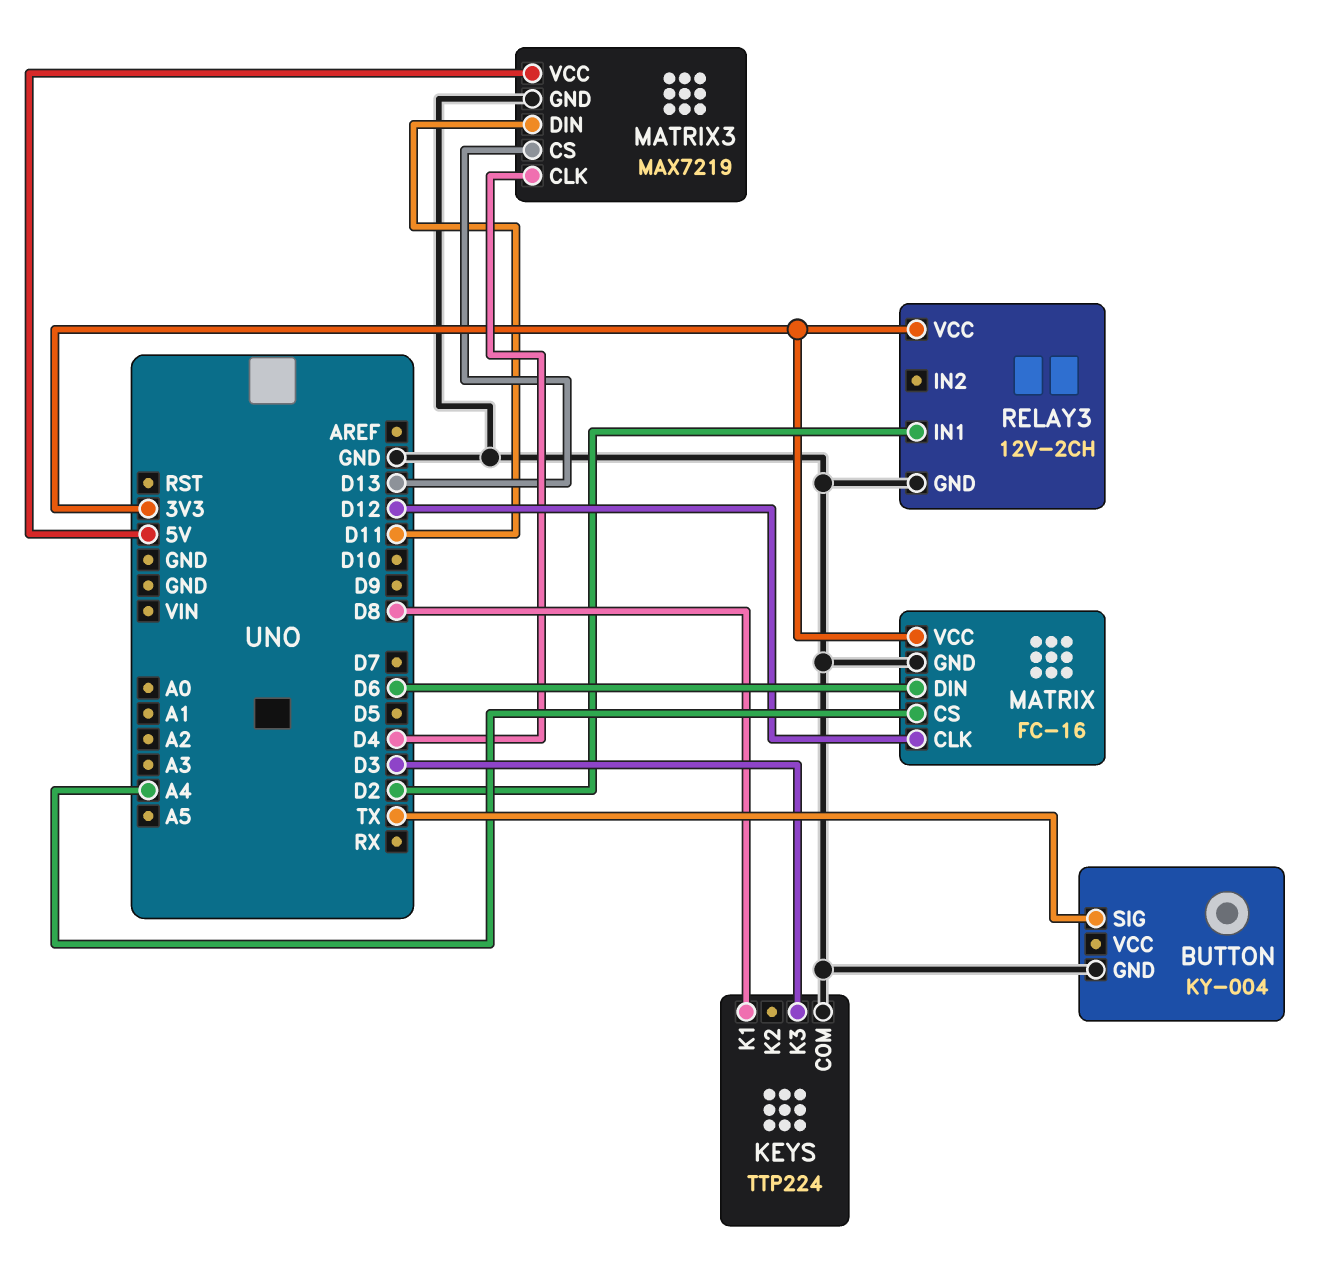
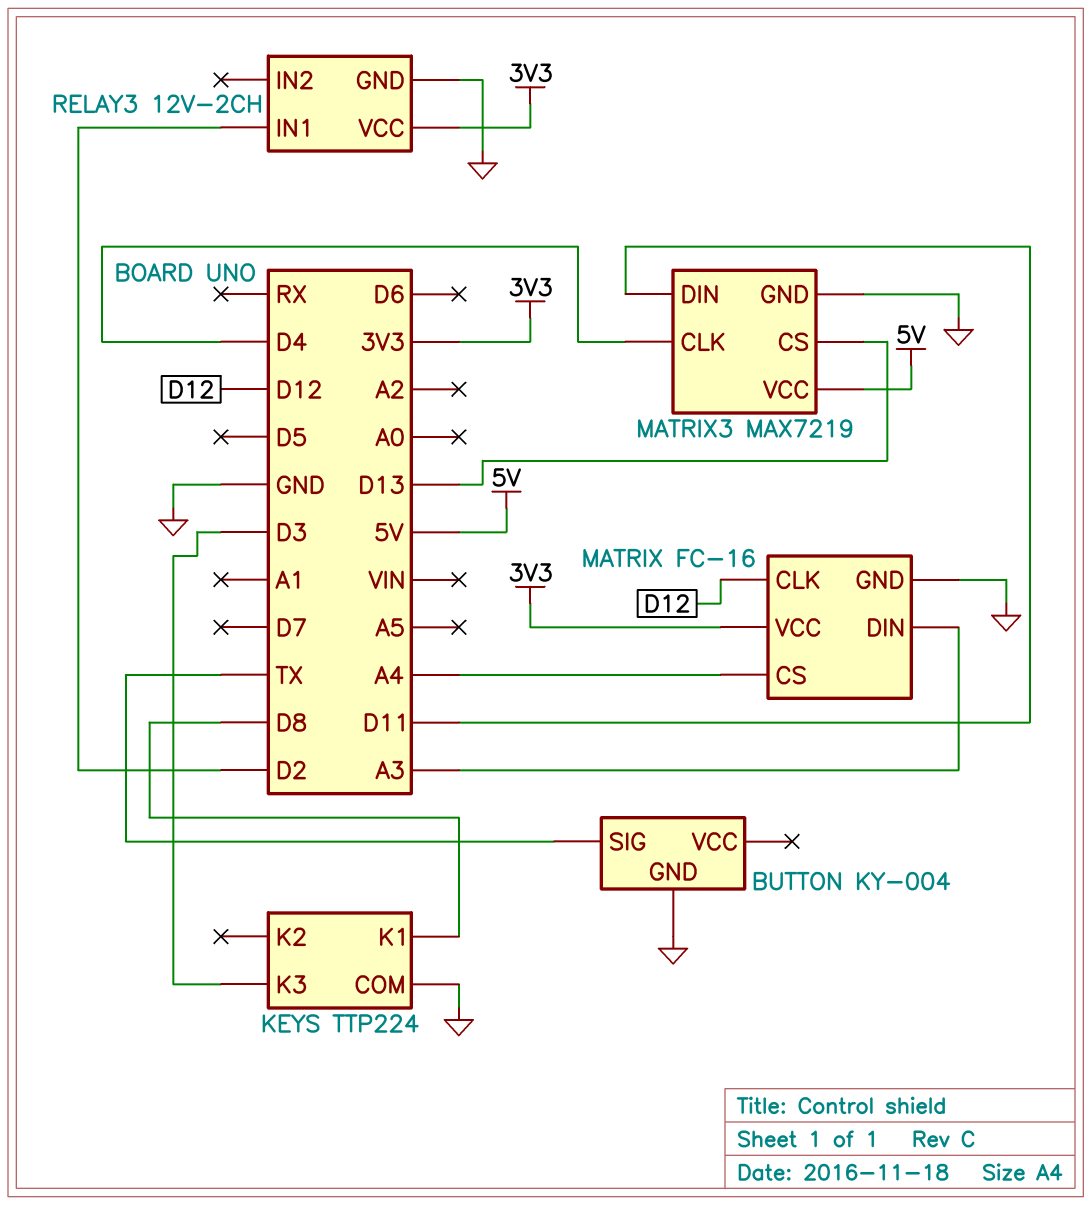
MATRIX pin DIN: D6 -> A3

